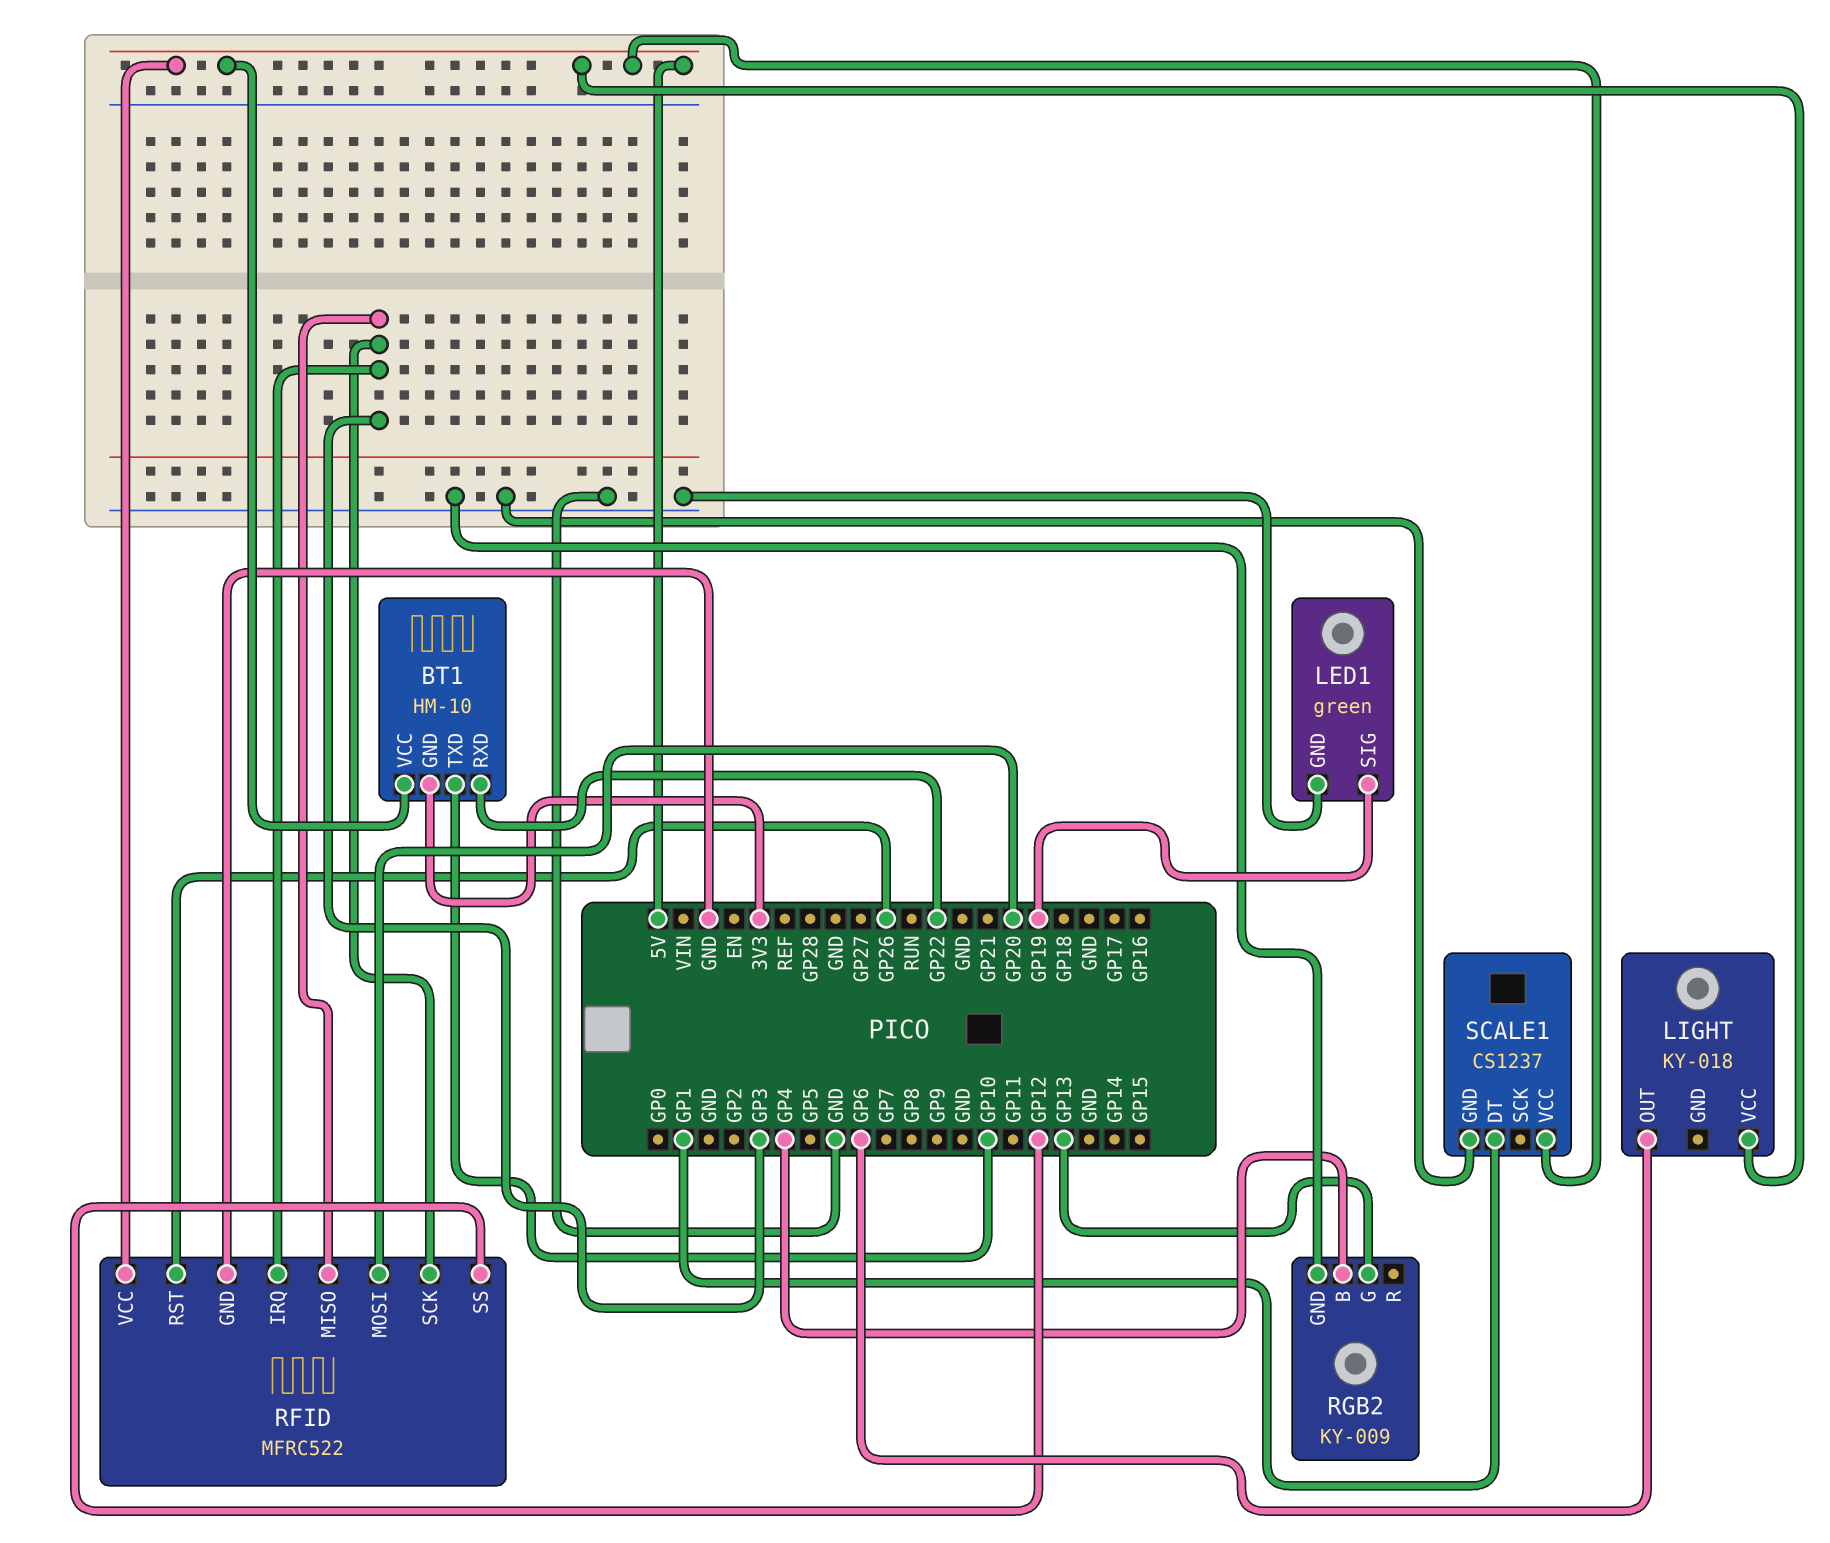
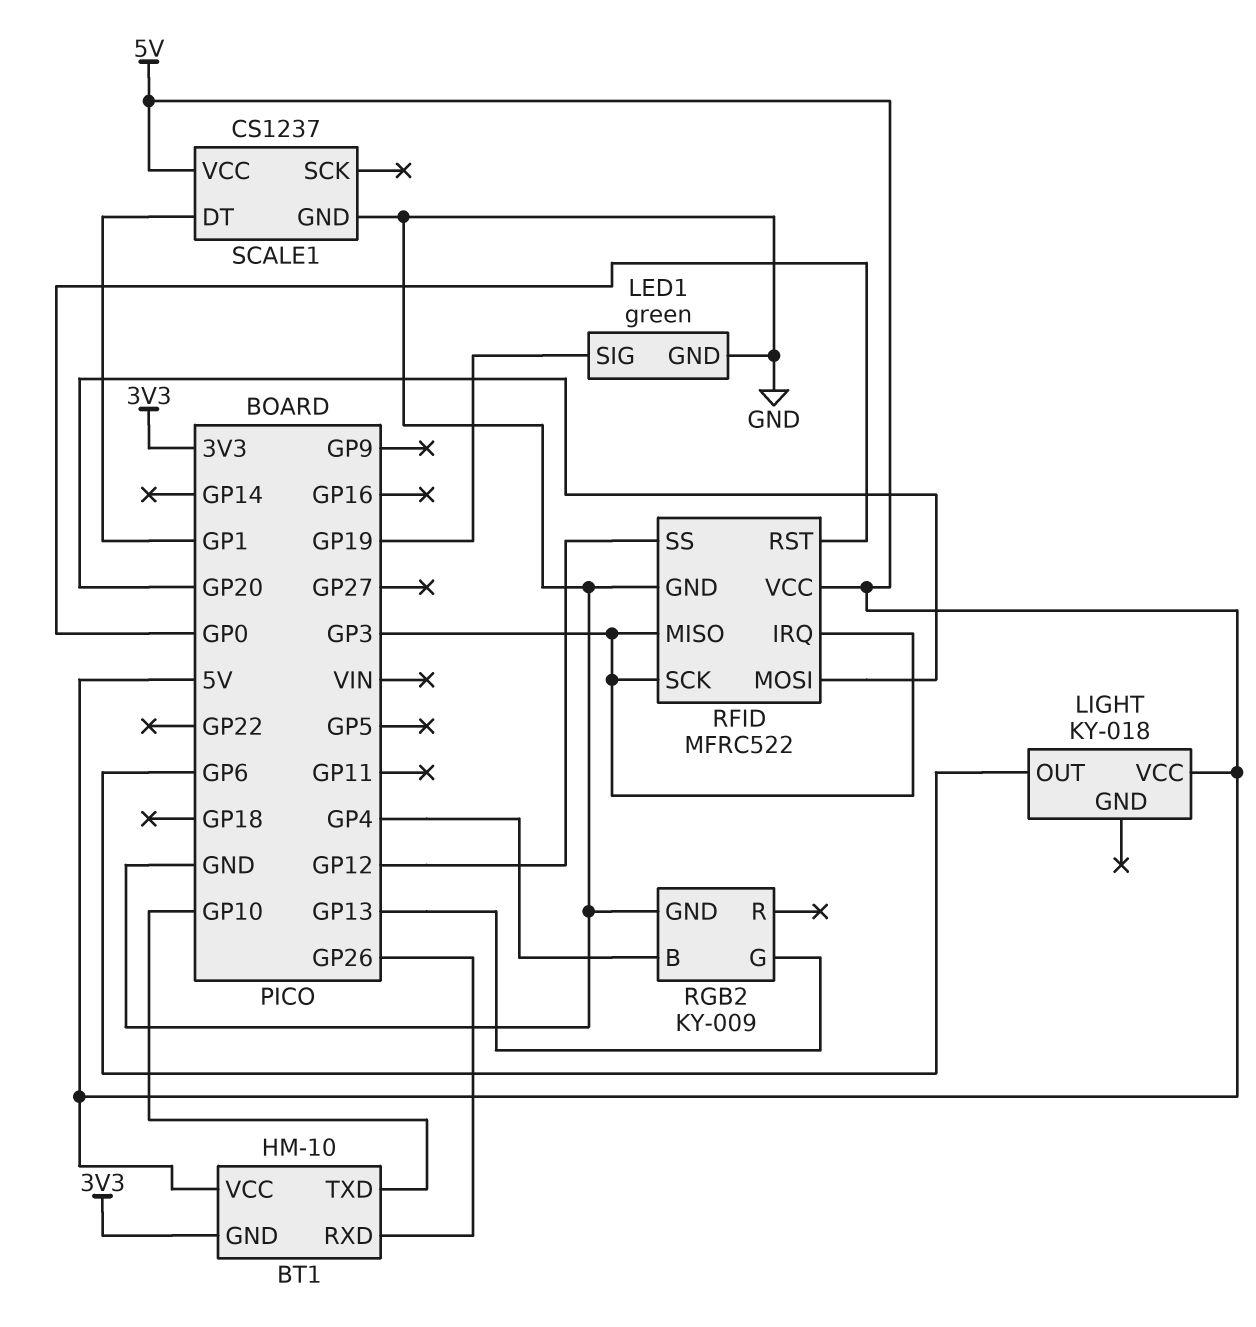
BT1 pin RXD: GP22 -> GP26
RFID pin RST: GP26 -> GP0

